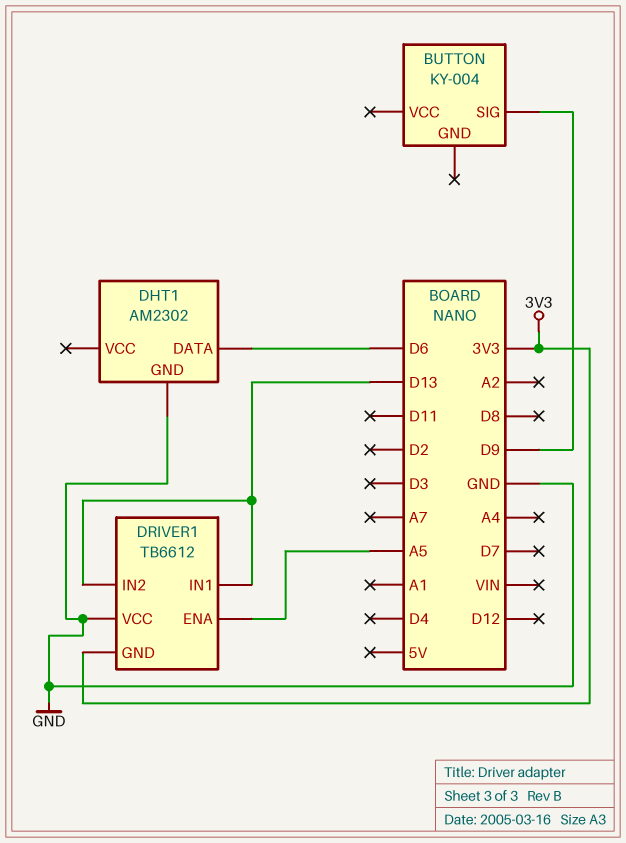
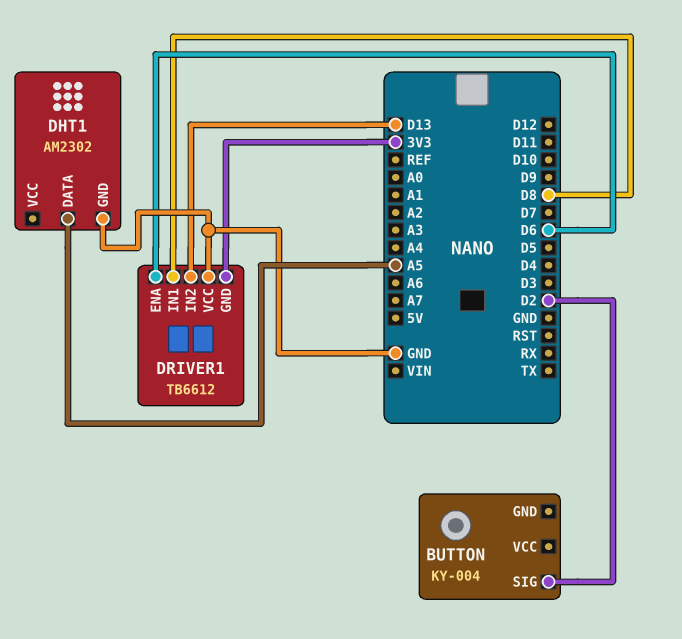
BUTTON pin SIG: D9 -> D2
DHT1 pin DATA: D6 -> A5
DRIVER1 pin ENA: A5 -> D6
DRIVER1 pin IN1: D13 -> D8

